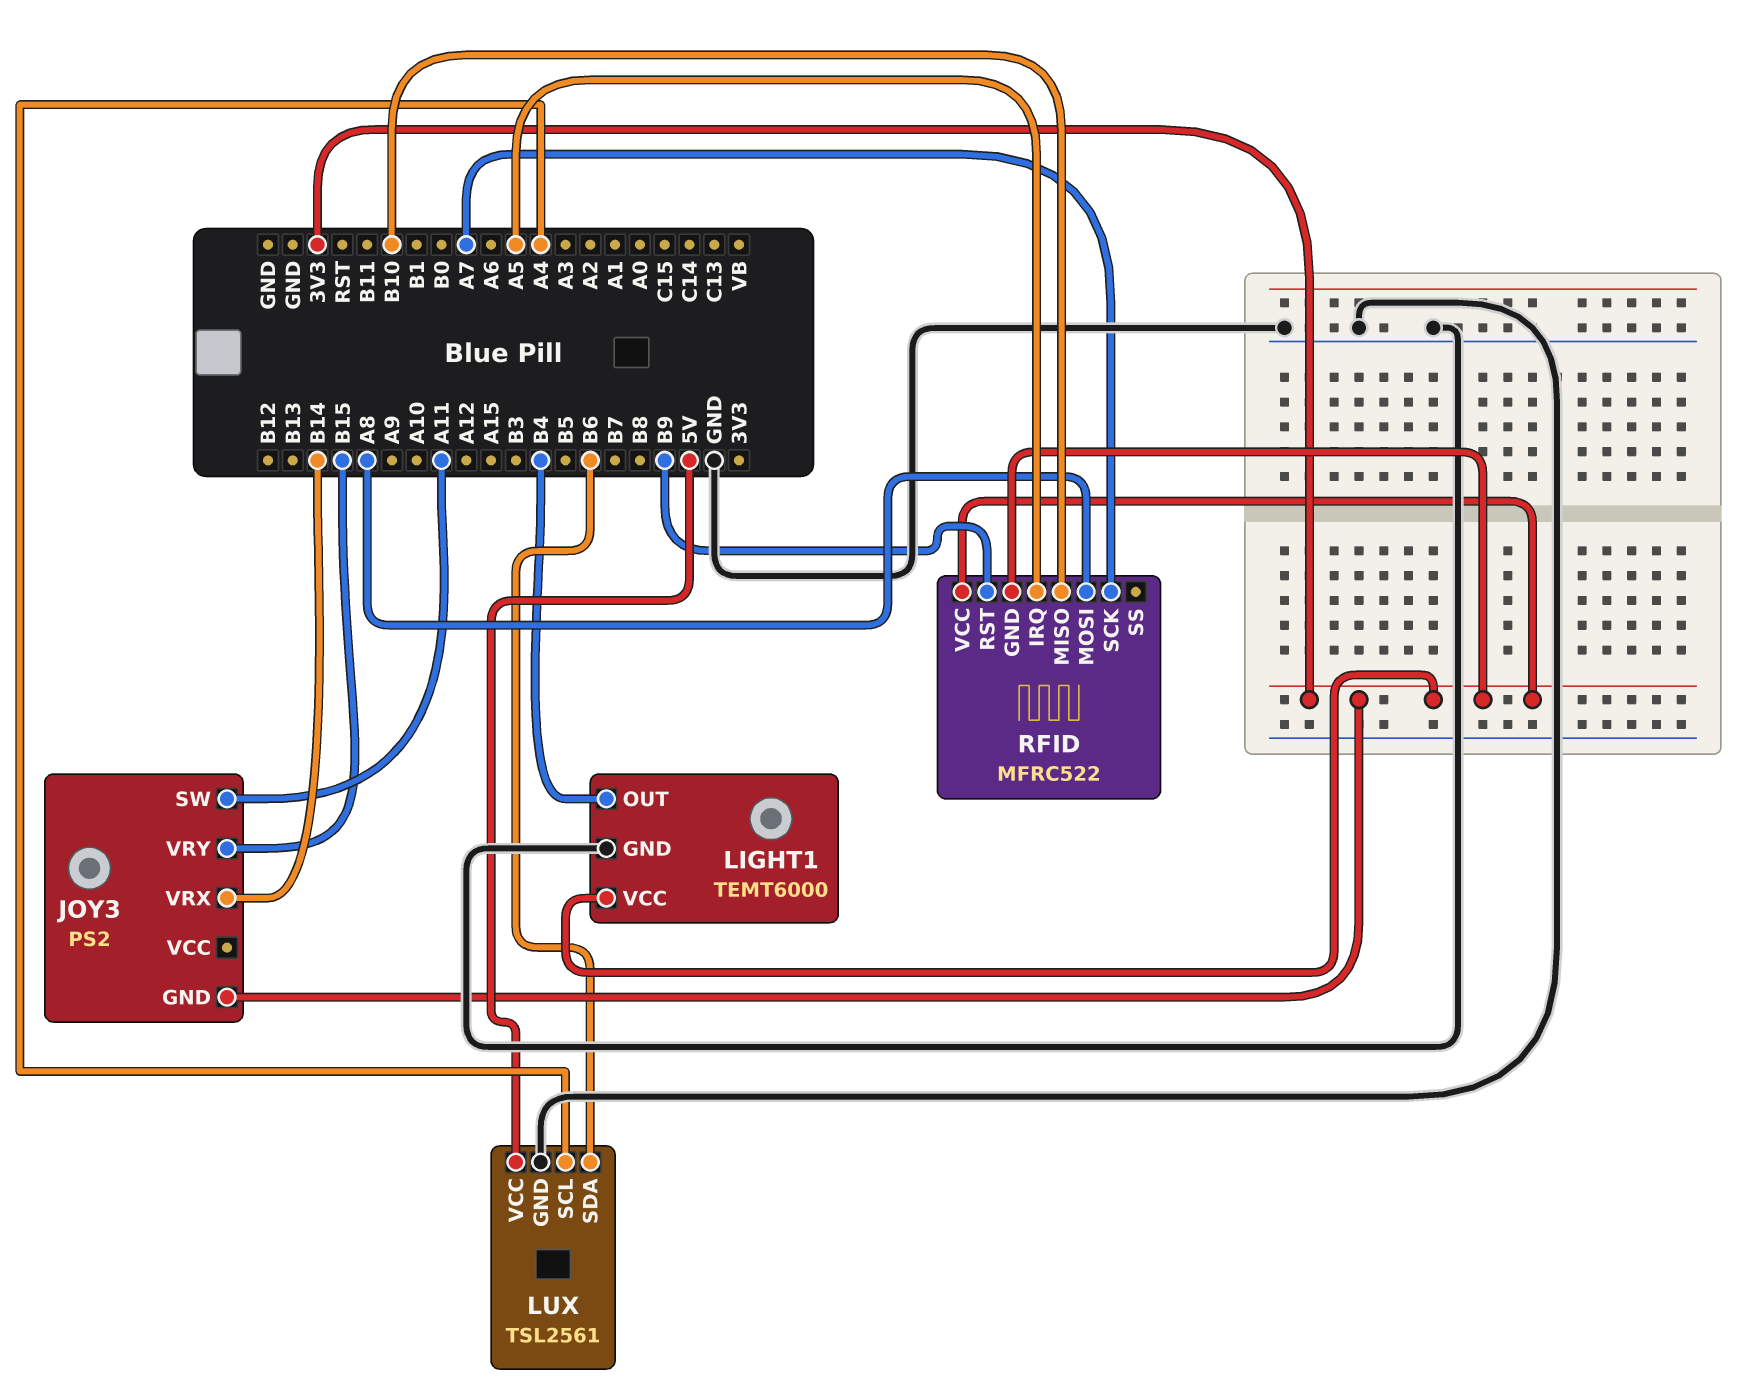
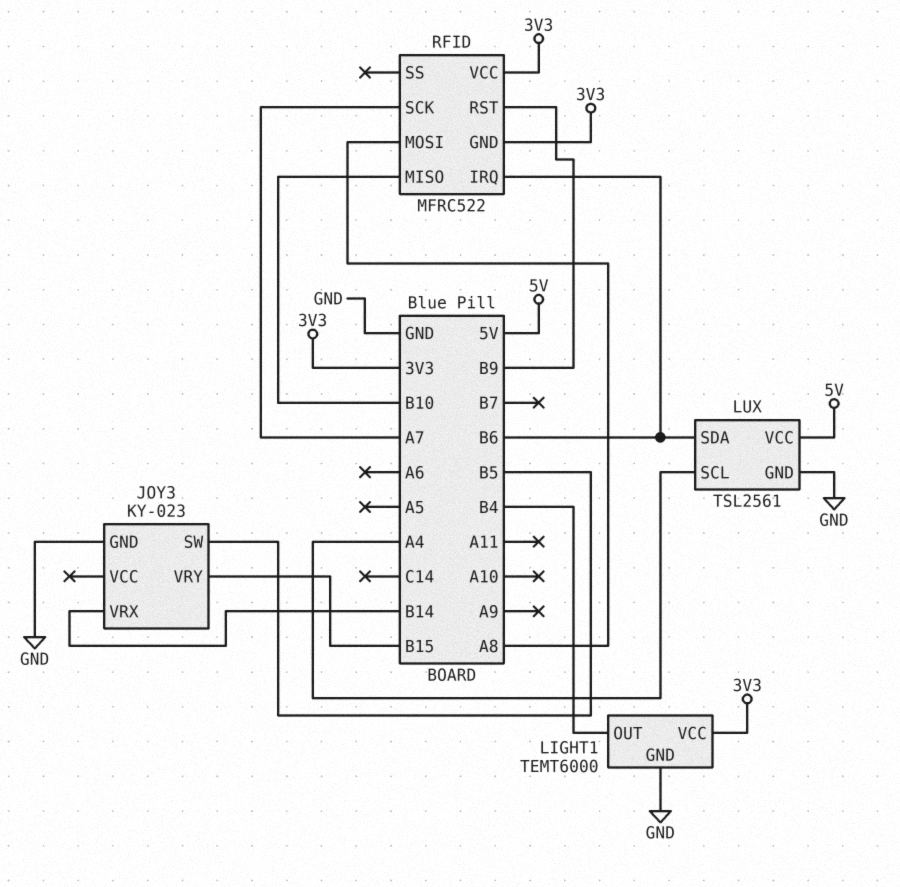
JOY3: PS2 -> KY-023
JOY3 pin GND: 3V3 -> GND
JOY3 pin SW: A11 -> B5
RFID pin IRQ: A5 -> B6

